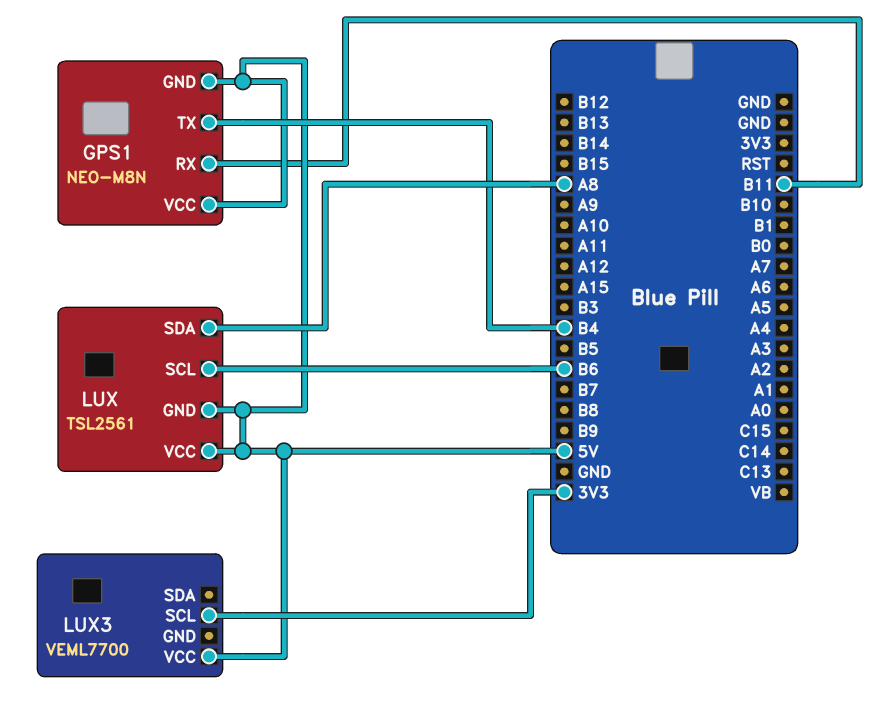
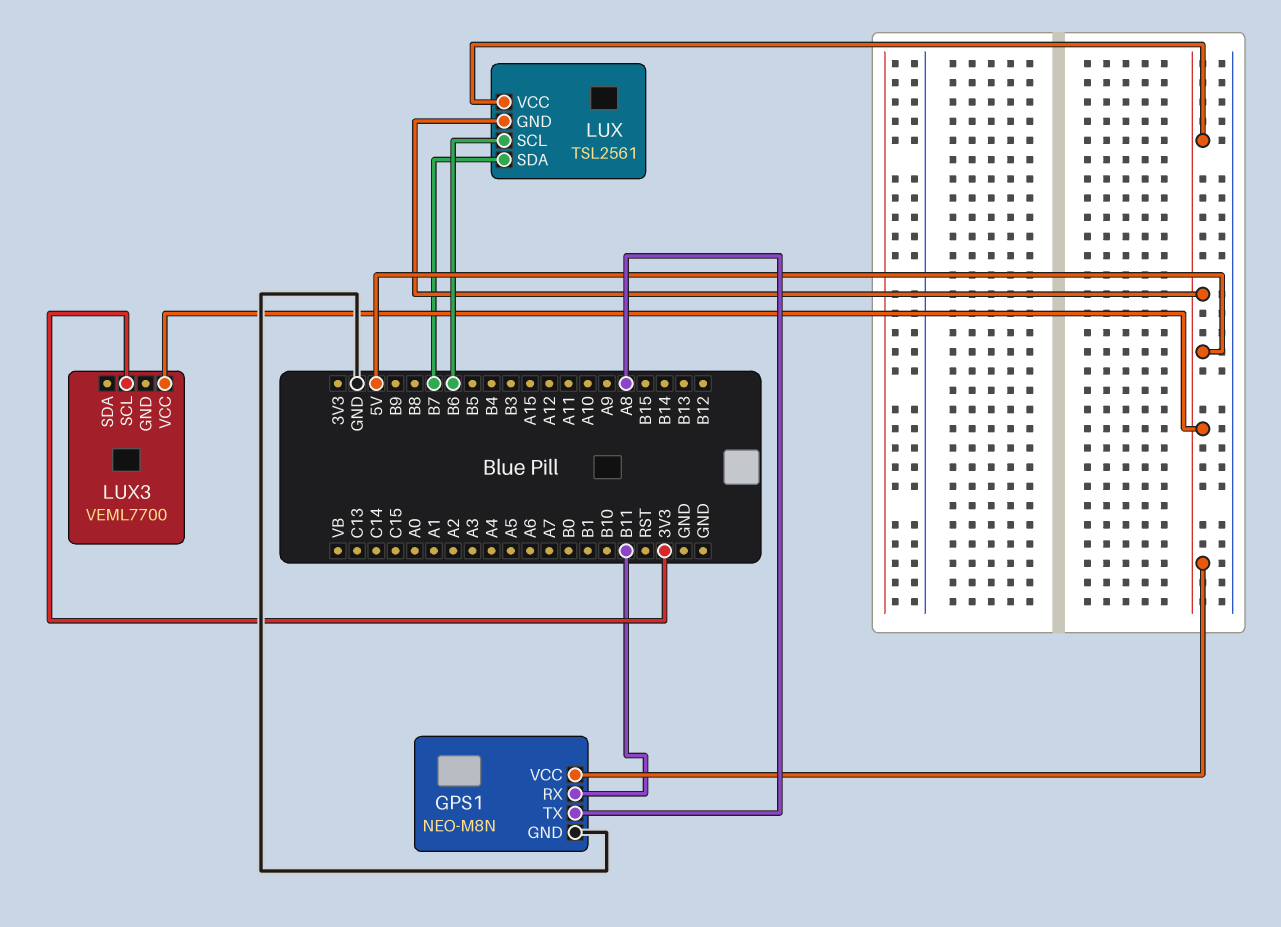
GPS1 pin GND: 5V -> GND
GPS1 pin TX: B4 -> A8
LUX pin SDA: A8 -> B7

